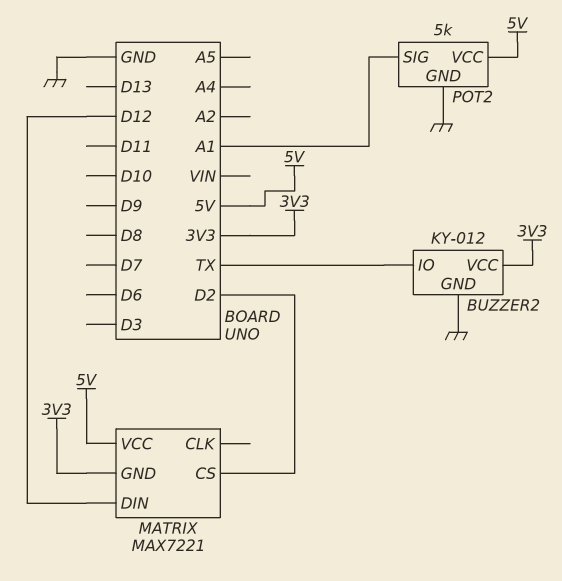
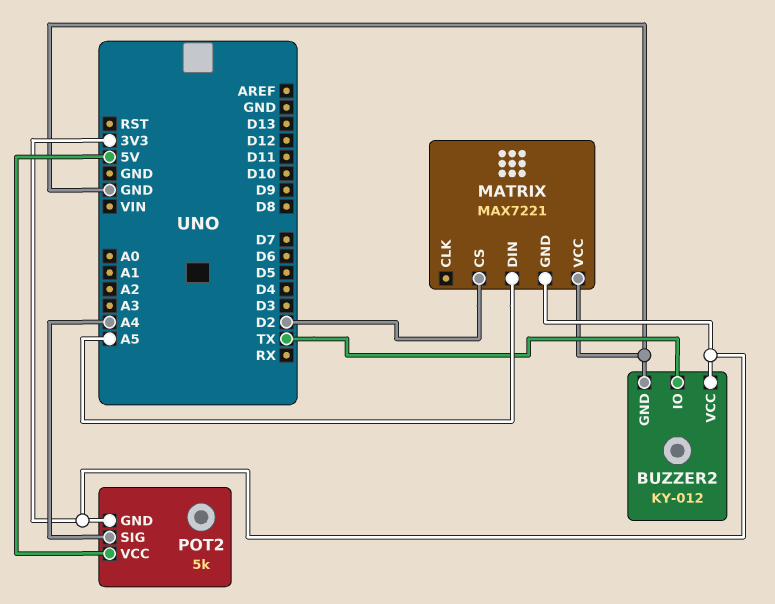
MATRIX pin DIN: D12 -> A5
MATRIX pin VCC: 5V -> GND
POT2 pin GND: GND -> 3V3
POT2 pin SIG: A1 -> A4

